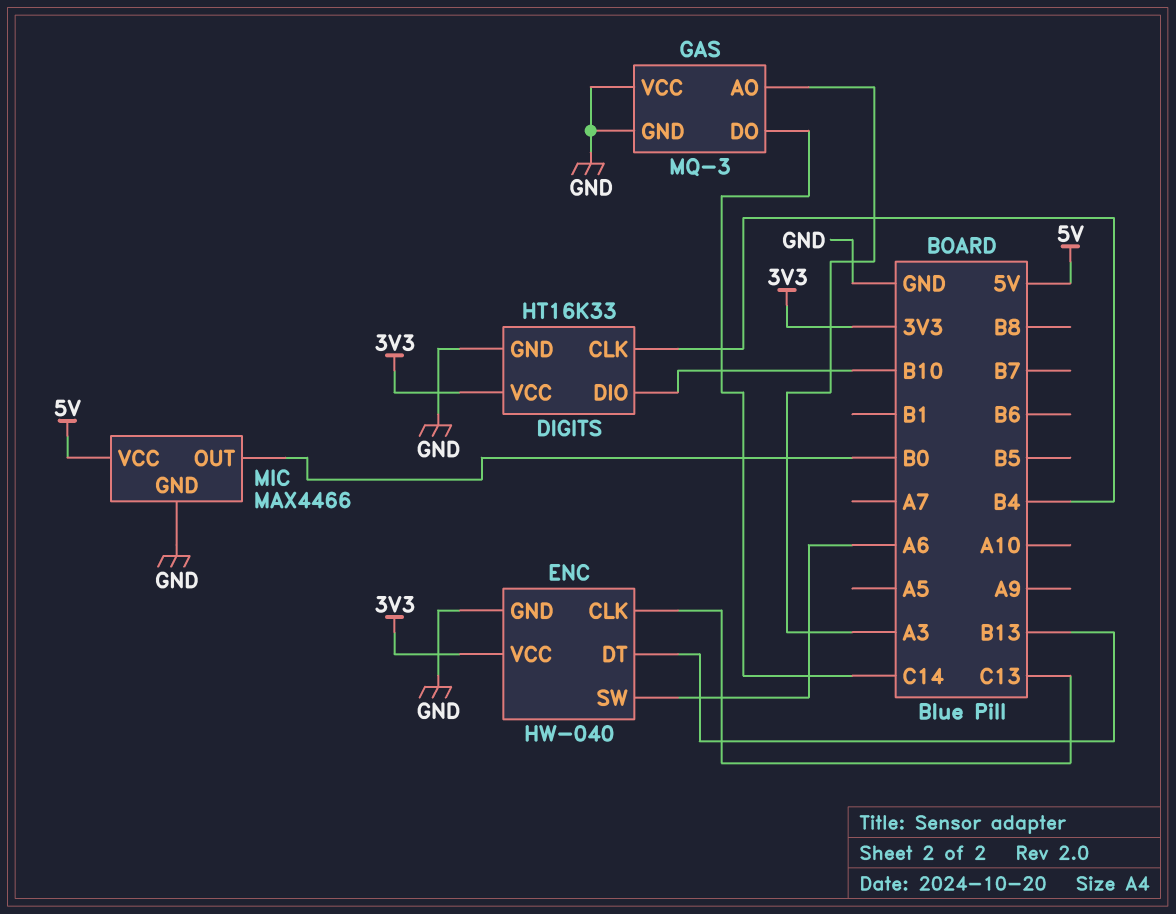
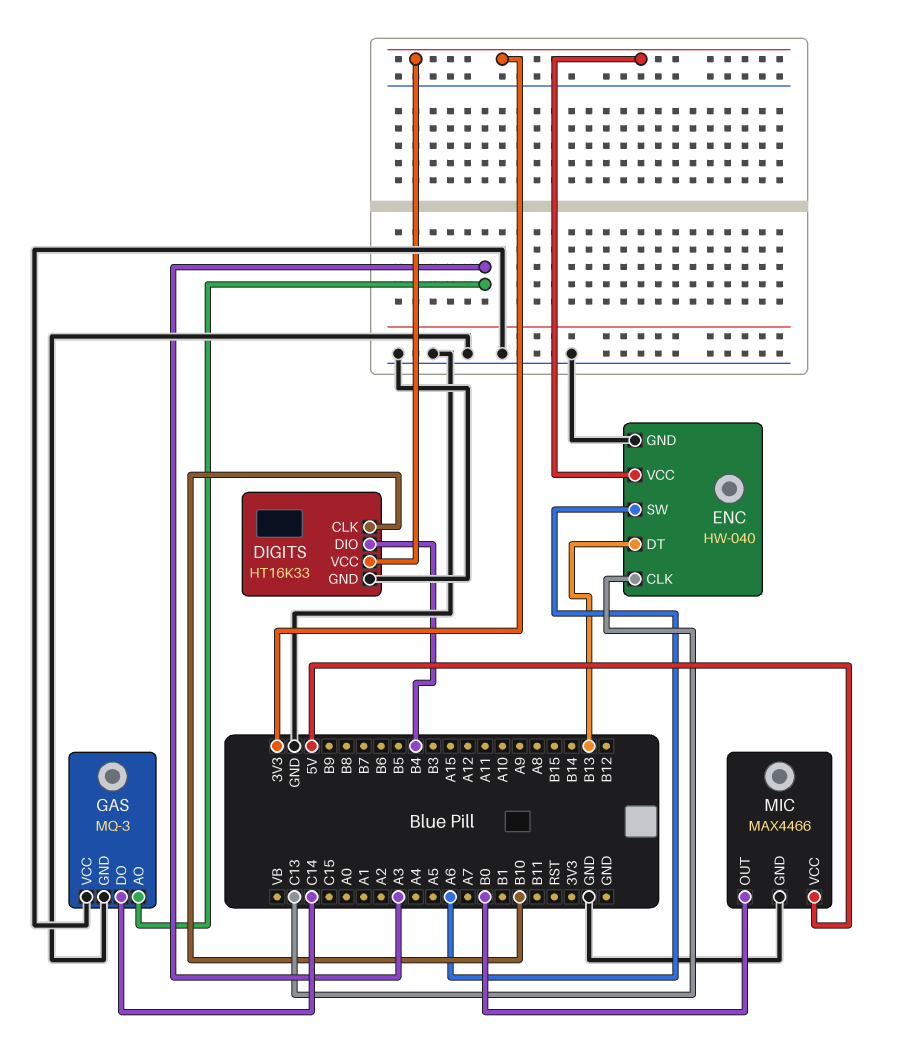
DIGITS pin CLK: B4 -> B10
DIGITS pin DIO: B10 -> B4

